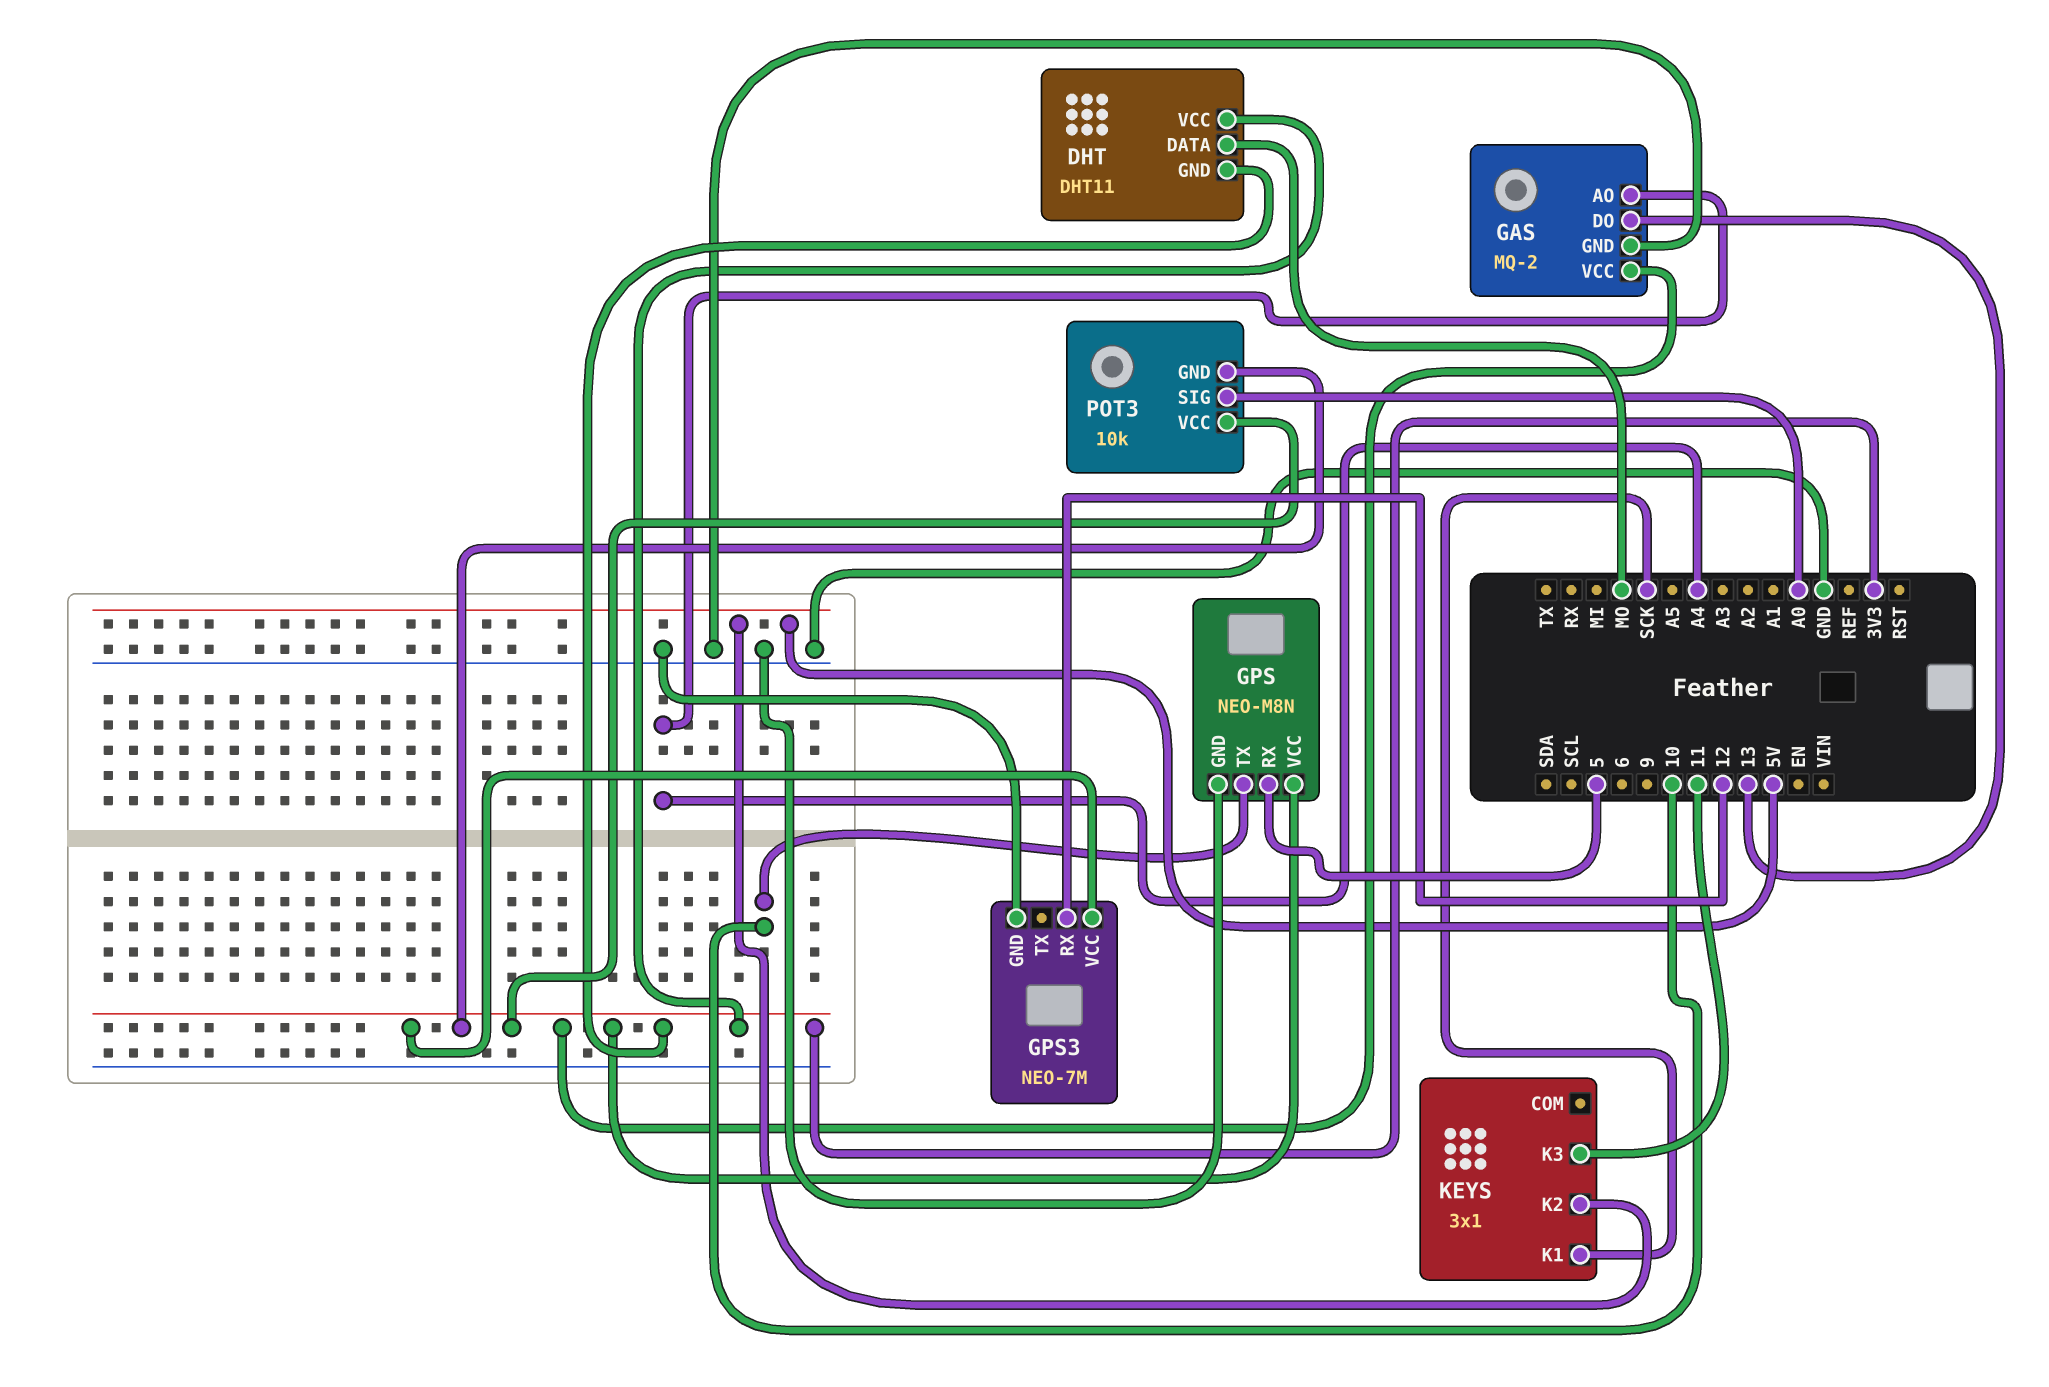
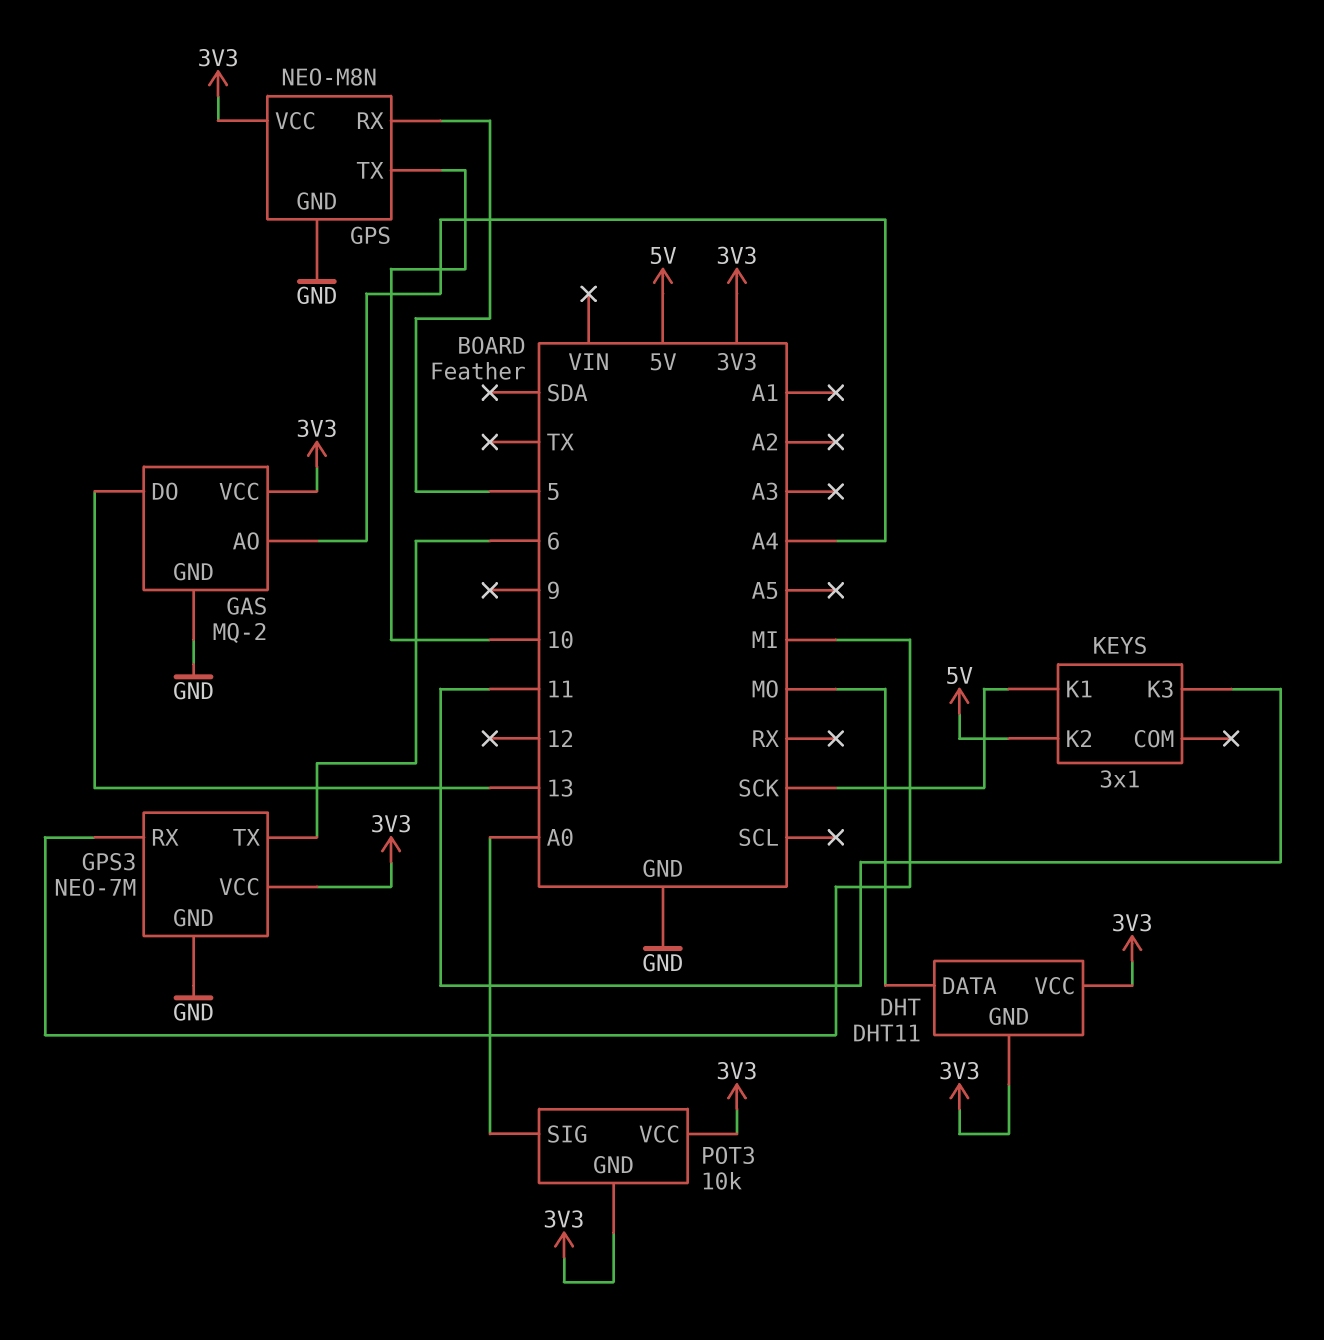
GPS3 pin RX: 12 -> MI
GPS3 pin TX: none -> 6

